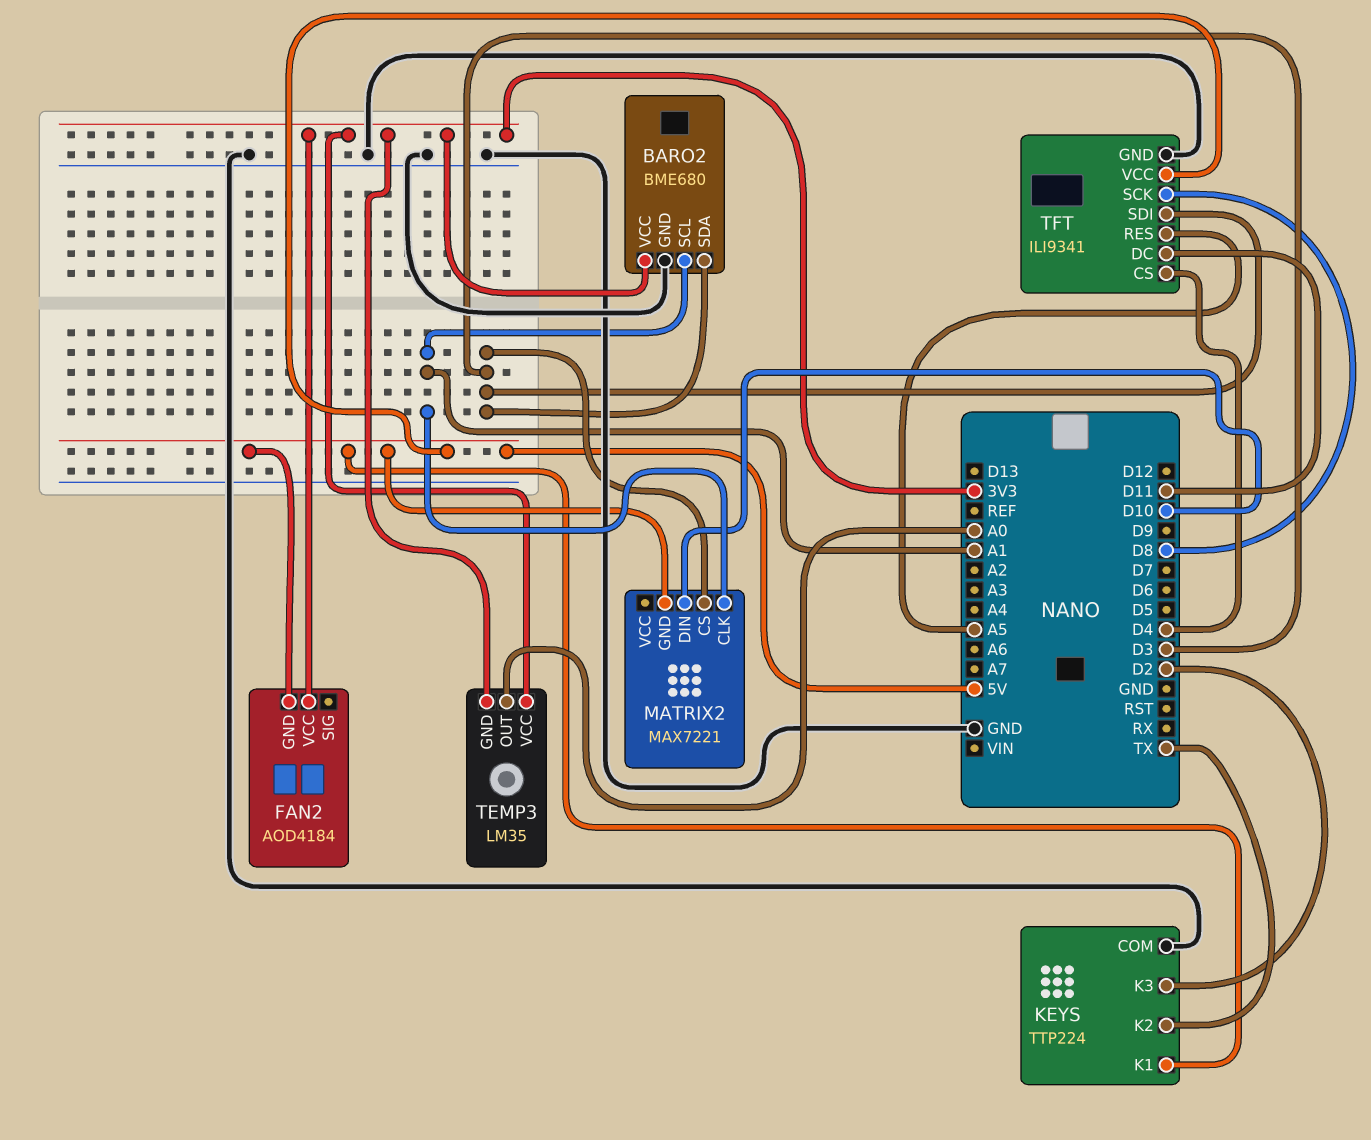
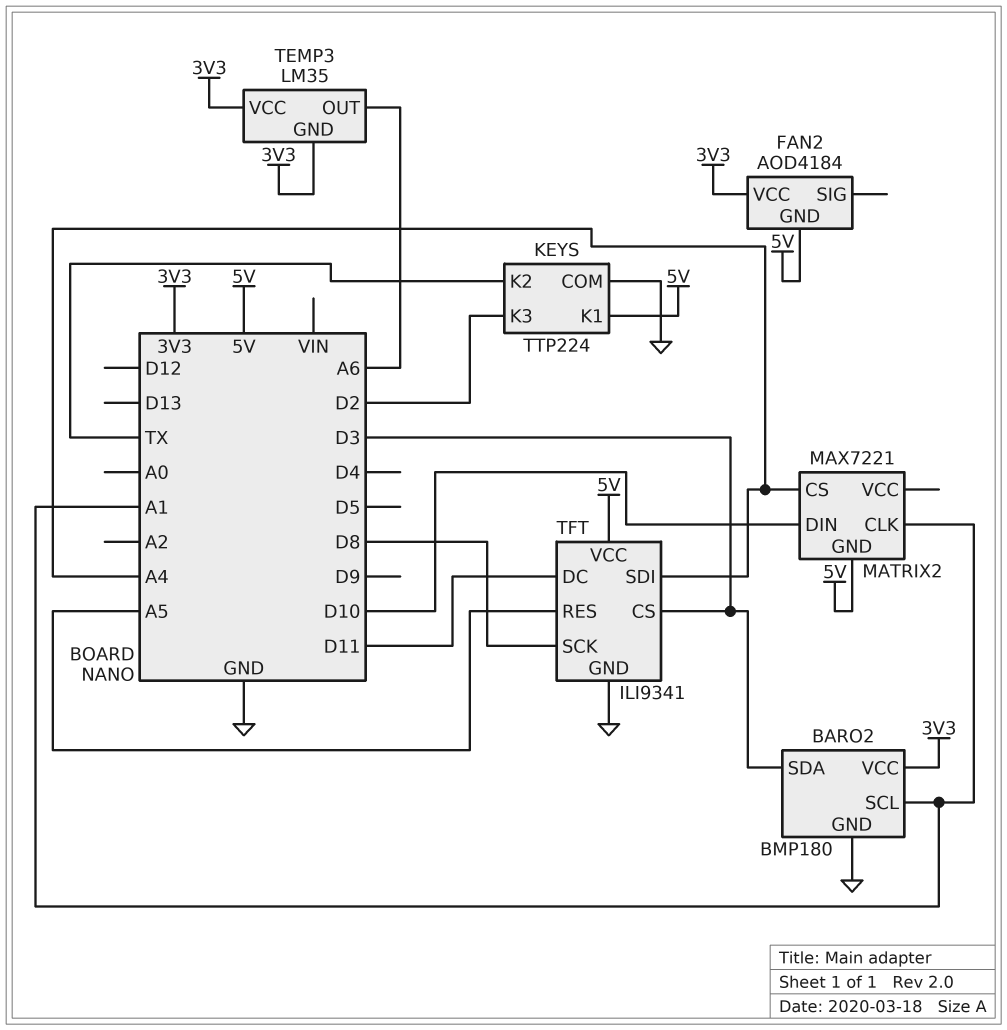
BARO2: BME680 -> BMP180
MATRIX2 pin CS: D3 -> A4
TEMP3 pin OUT: A0 -> A6
TFT pin CS: D4 -> D3
TFT pin SDI: D3 -> A4

